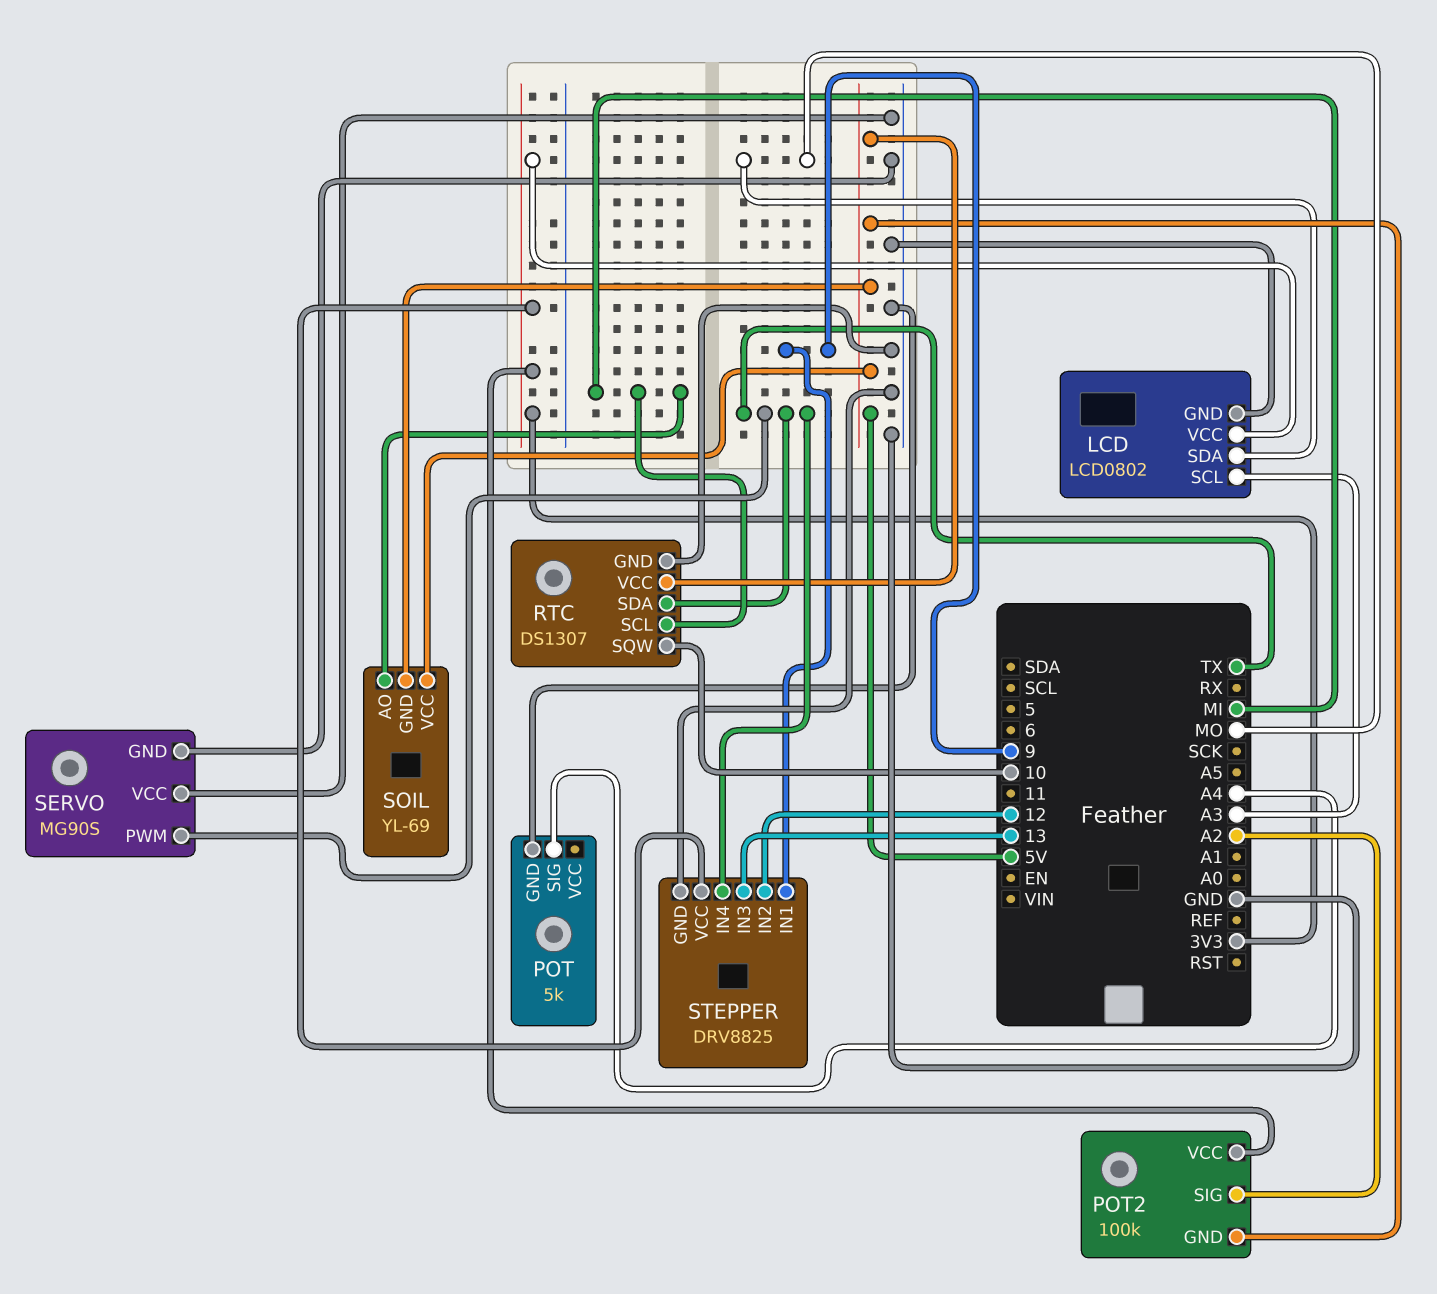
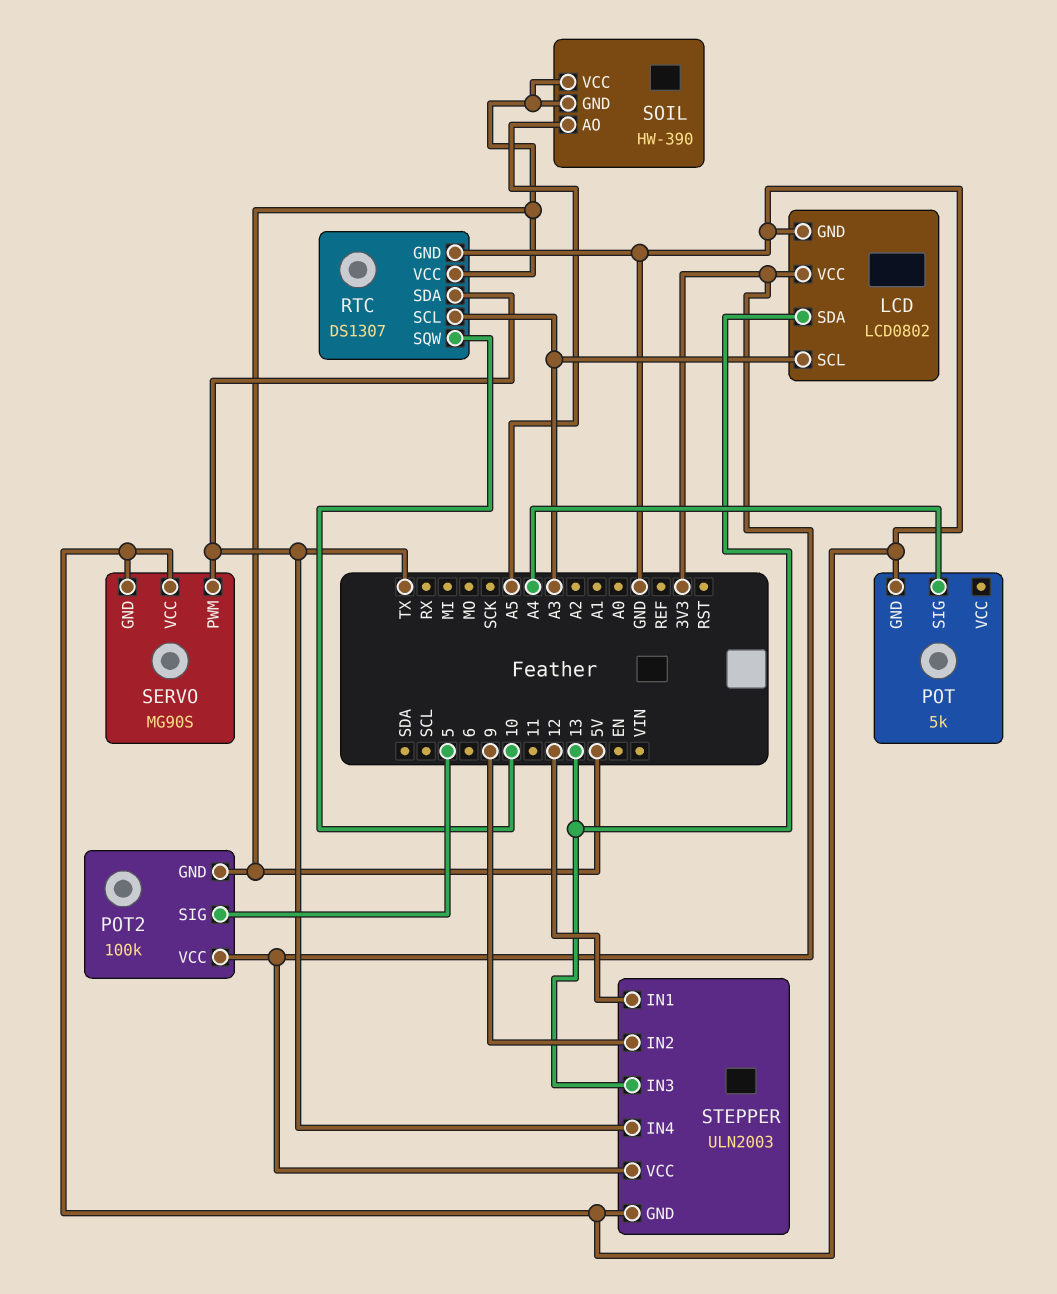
LCD pin SDA: MO -> 13
POT2 pin SIG: A2 -> 5
RTC pin SCL: MI -> A3
SOIL: YL-69 -> HW-390
SOIL pin AO: MI -> A5
STEPPER: DRV8825 -> ULN2003
STEPPER pin IN1: 9 -> 12
STEPPER pin IN2: 12 -> 9

